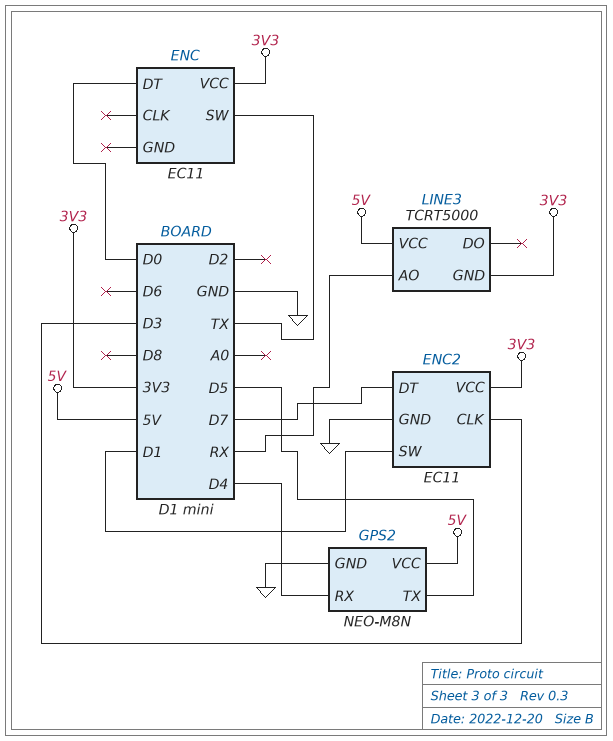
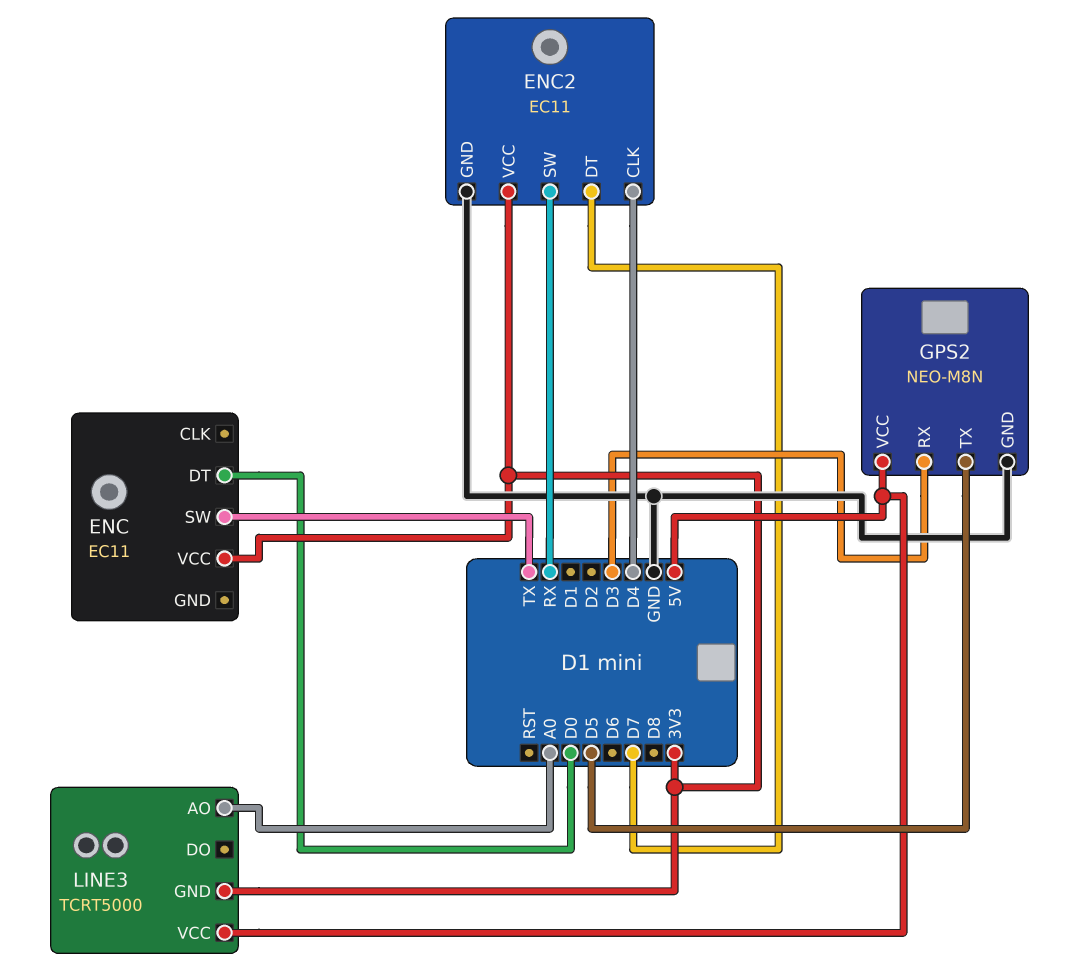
ENC2 pin CLK: D3 -> D4
ENC2 pin SW: D1 -> RX
GPS2 pin RX: D4 -> D3
LINE3 pin AO: RX -> A0

